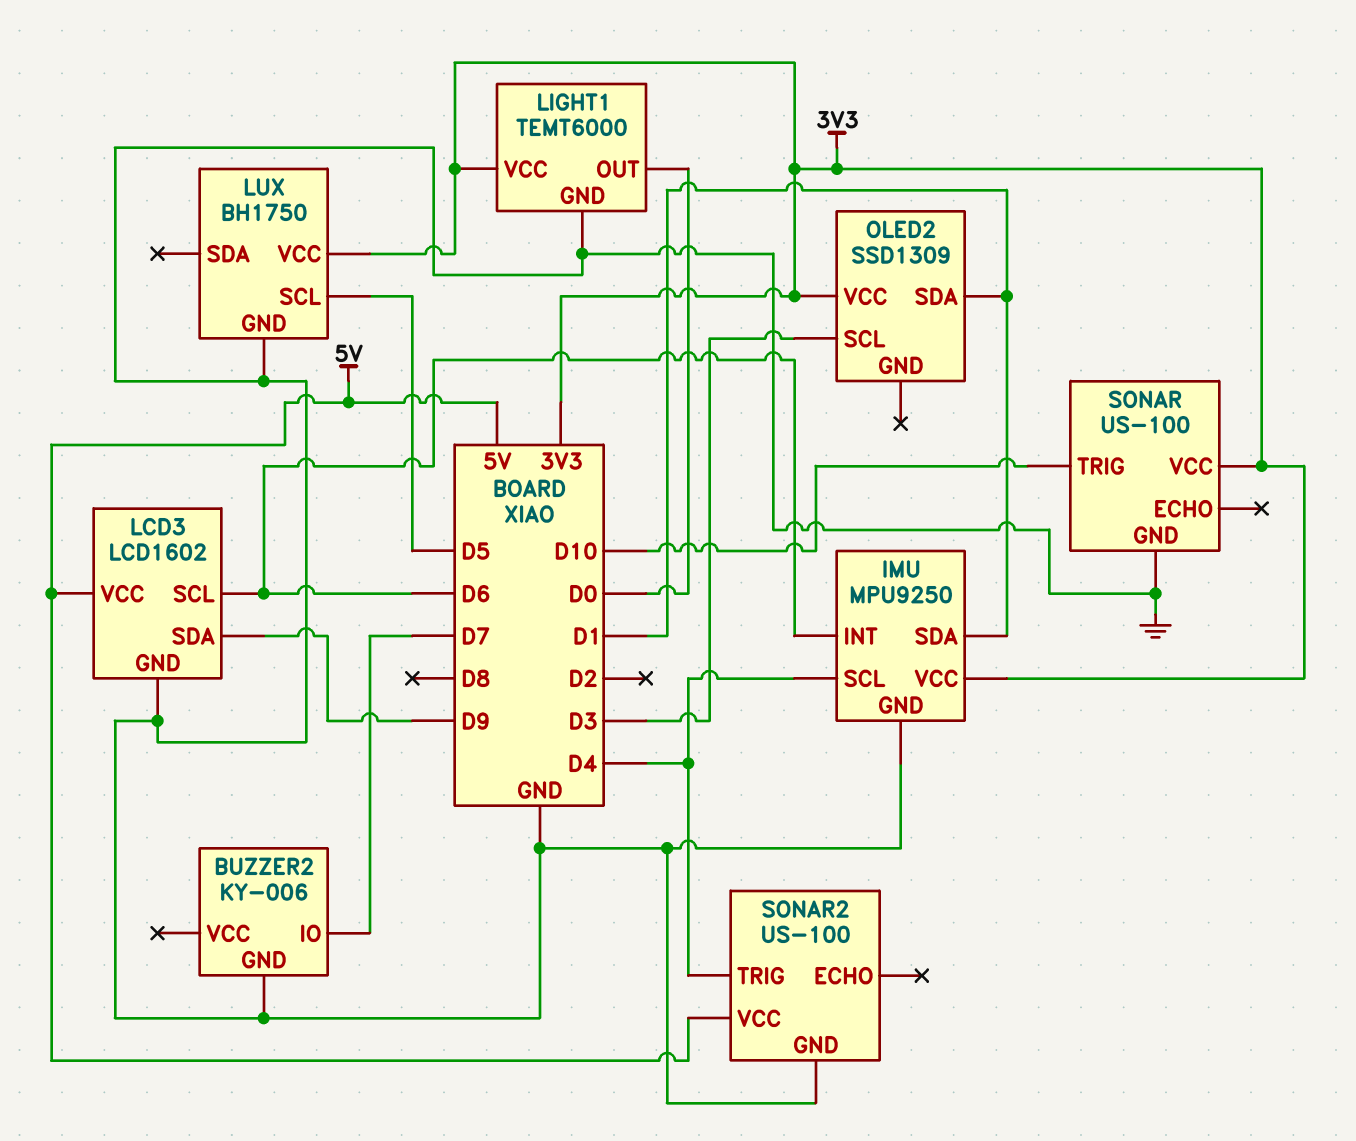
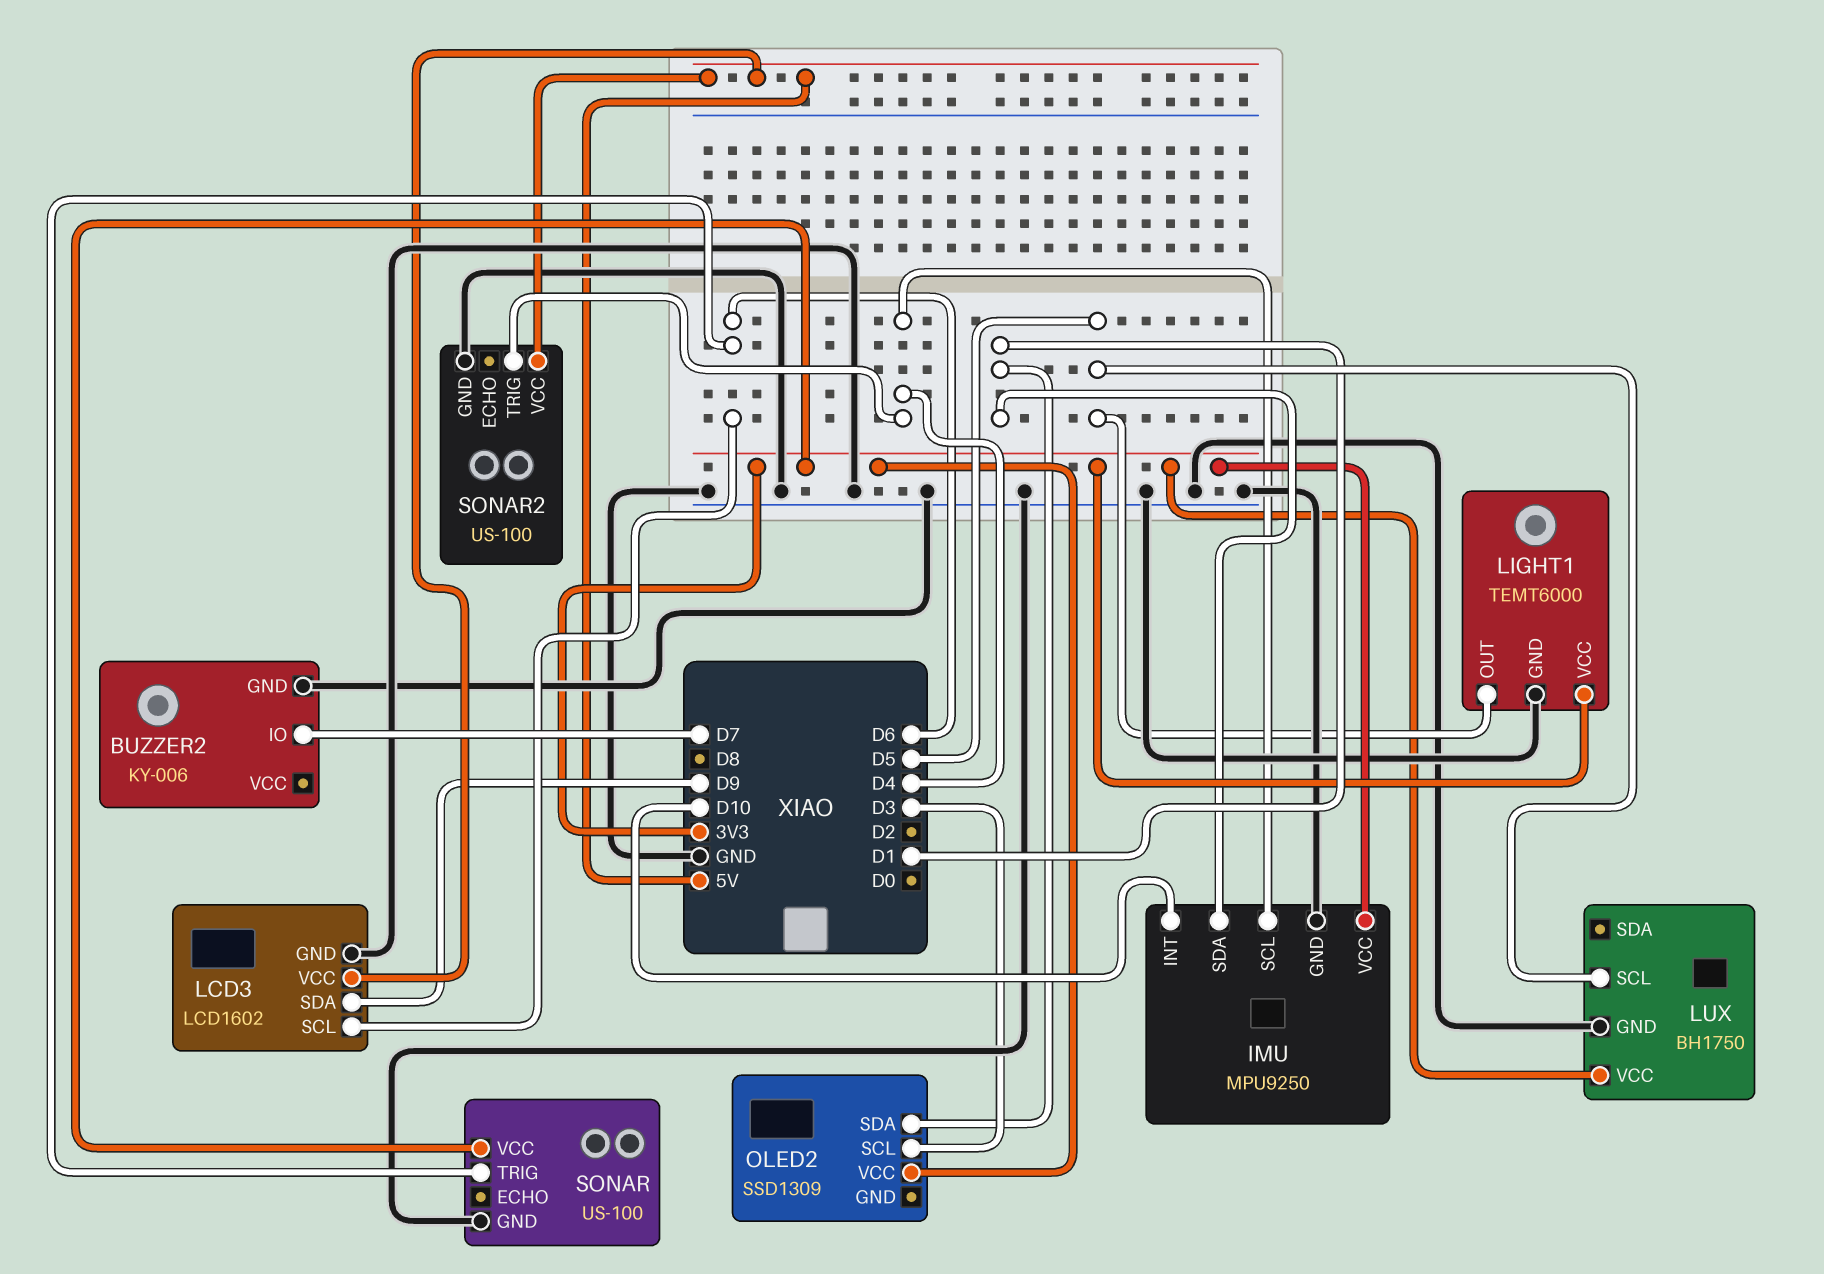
IMU pin INT: D6 -> D10
LIGHT1 pin OUT: D0 -> D5
SONAR pin TRIG: D10 -> D6

